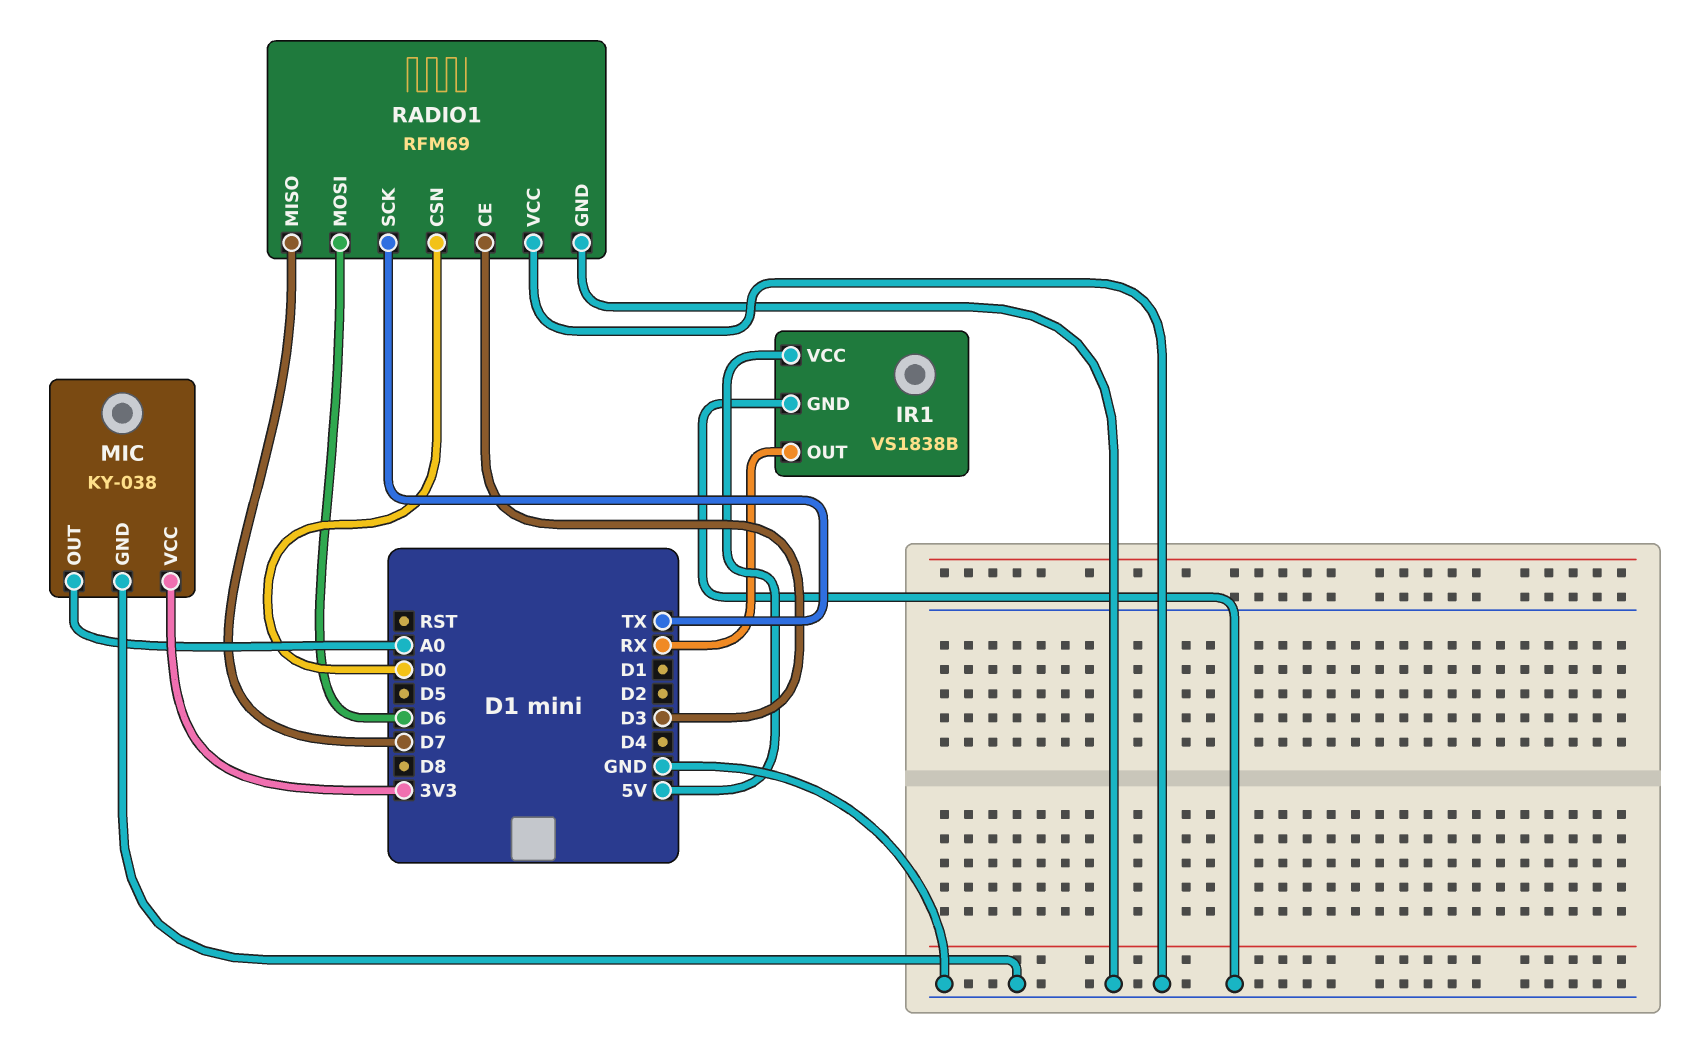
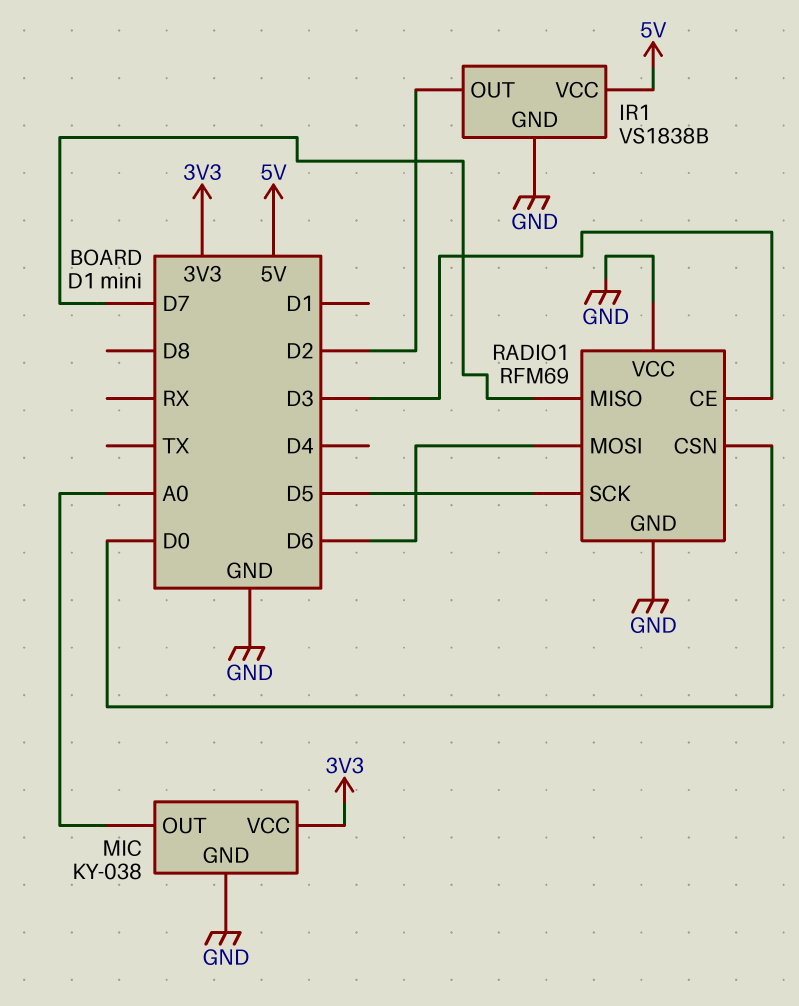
IR1 pin OUT: RX -> D2
RADIO1 pin SCK: TX -> D5

